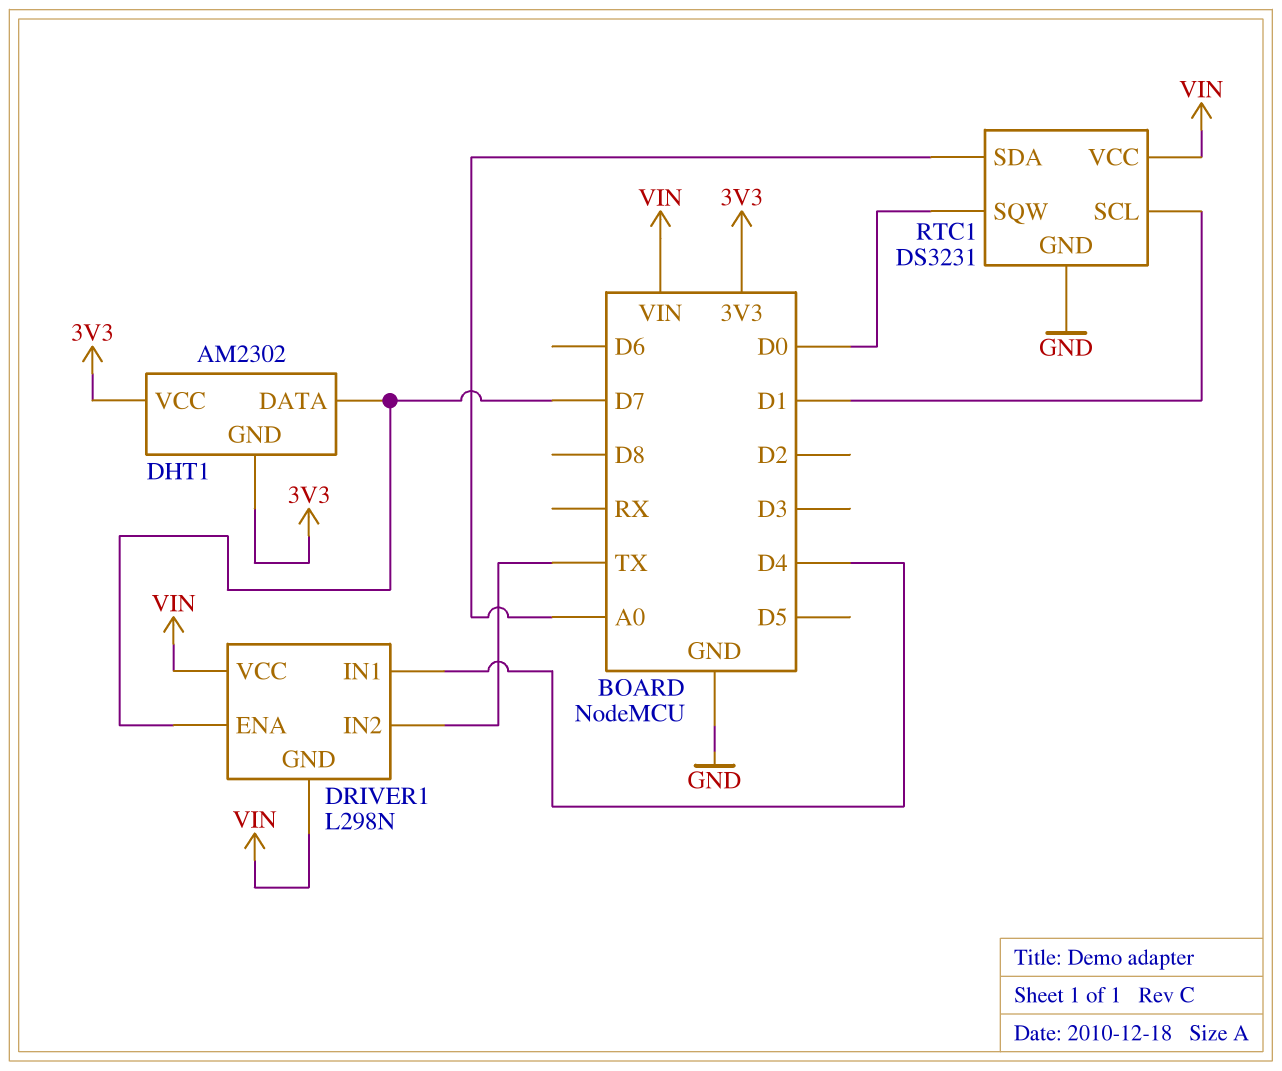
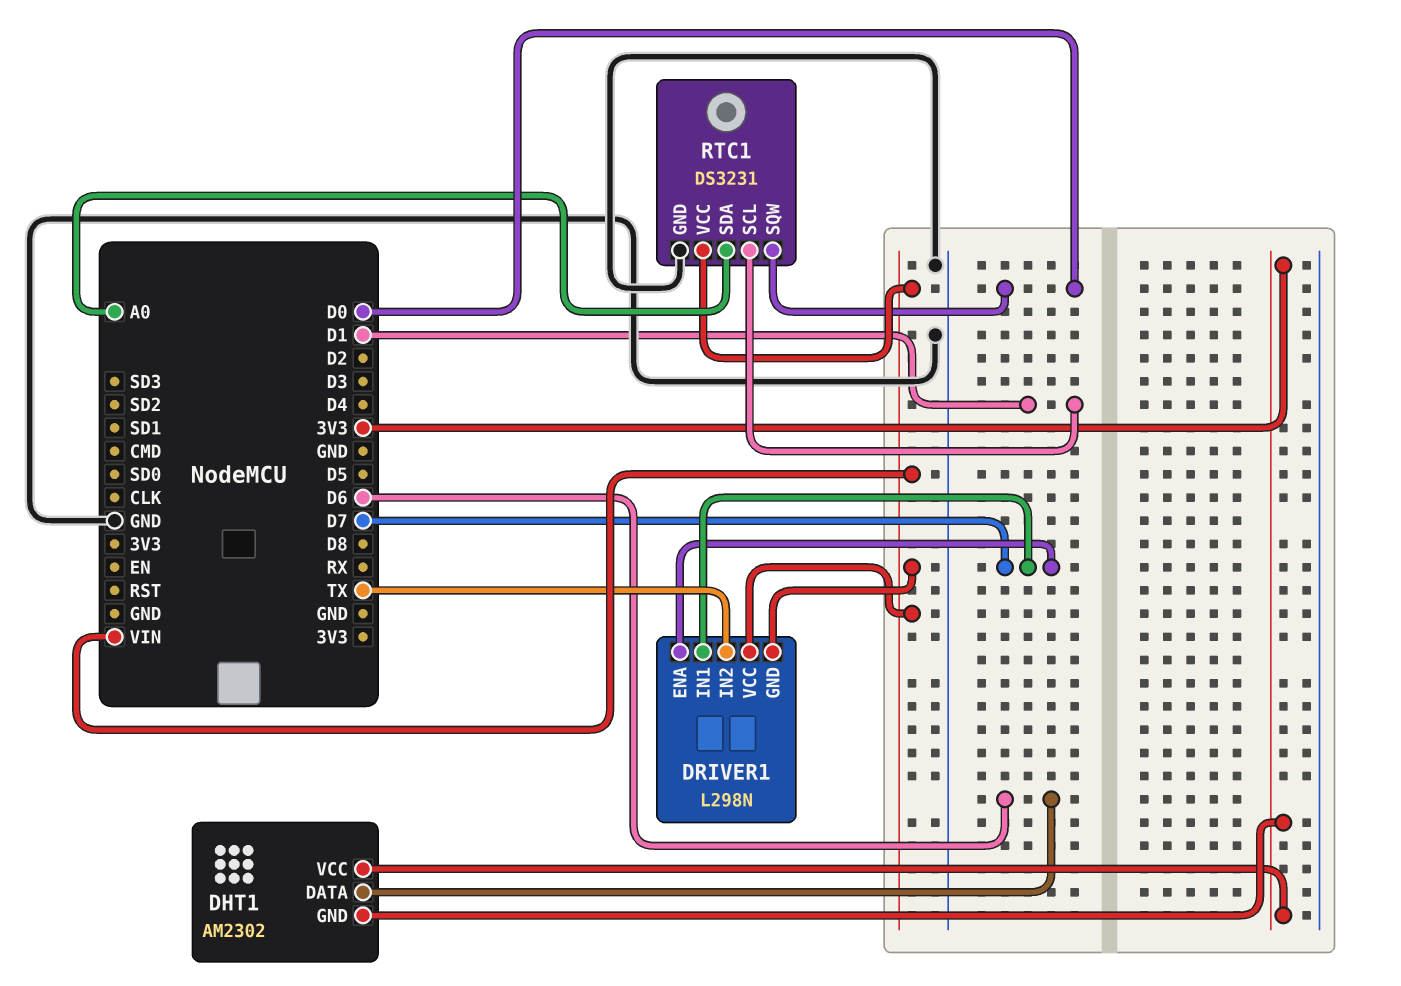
DHT1 pin DATA: D7 -> D6
DRIVER1 pin IN1: D4 -> D7

